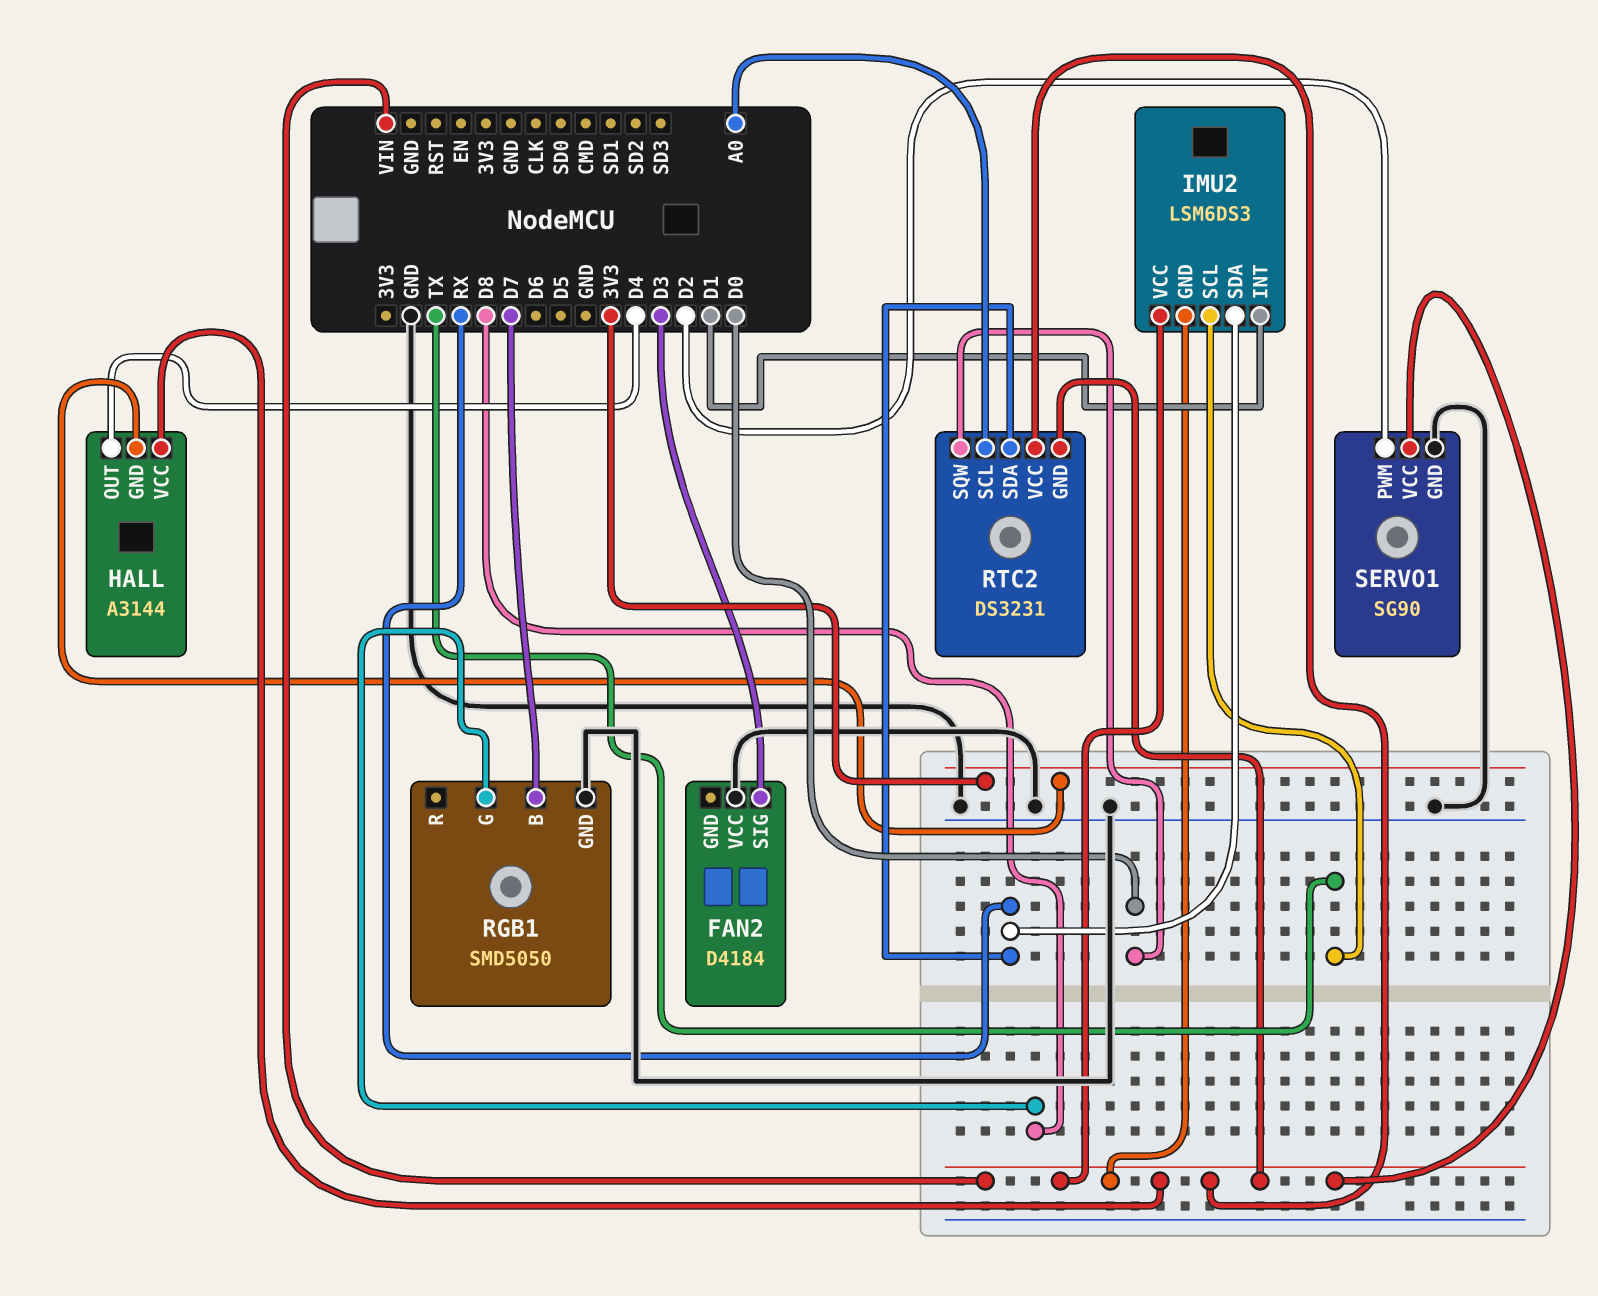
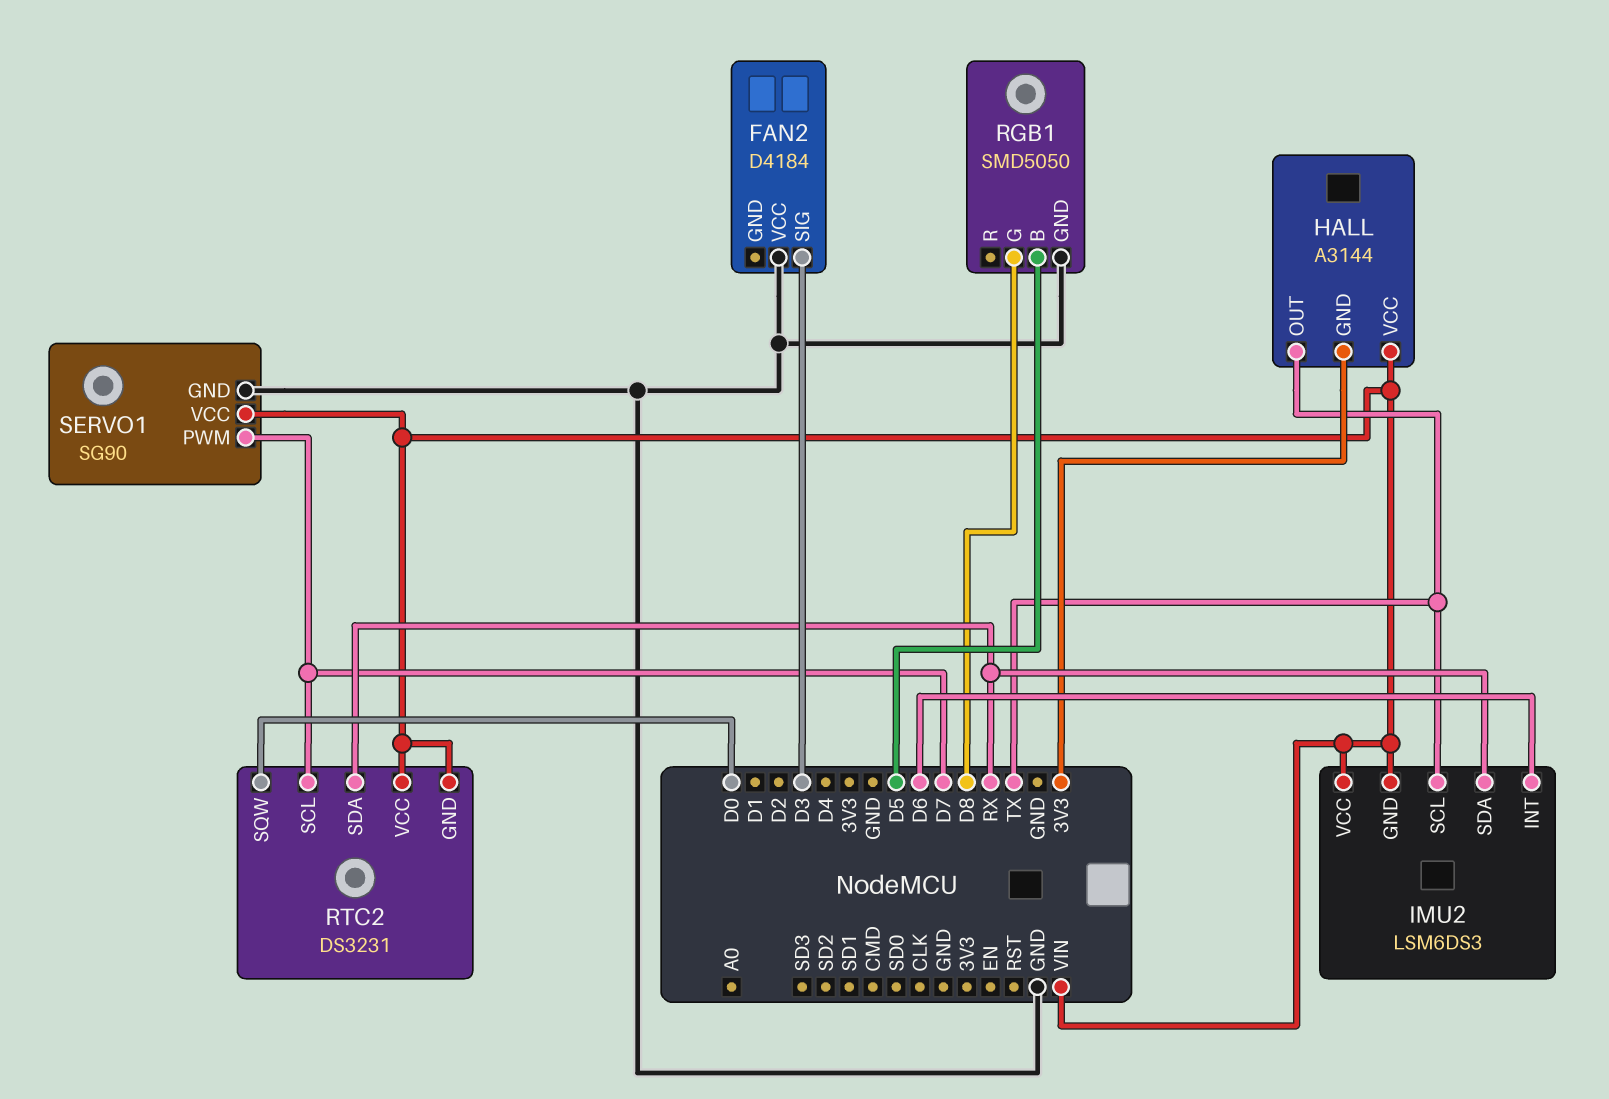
HALL pin OUT: D4 -> TX
IMU2 pin INT: D1 -> D6
RGB1 pin B: D7 -> D5
RTC2 pin SCL: A0 -> D7
SERVO1 pin PWM: D2 -> D7

